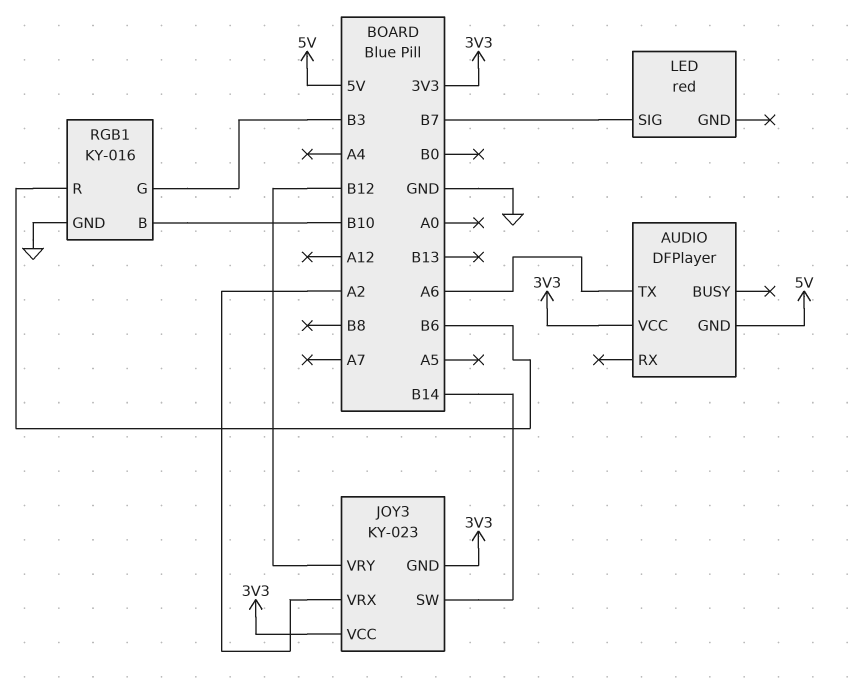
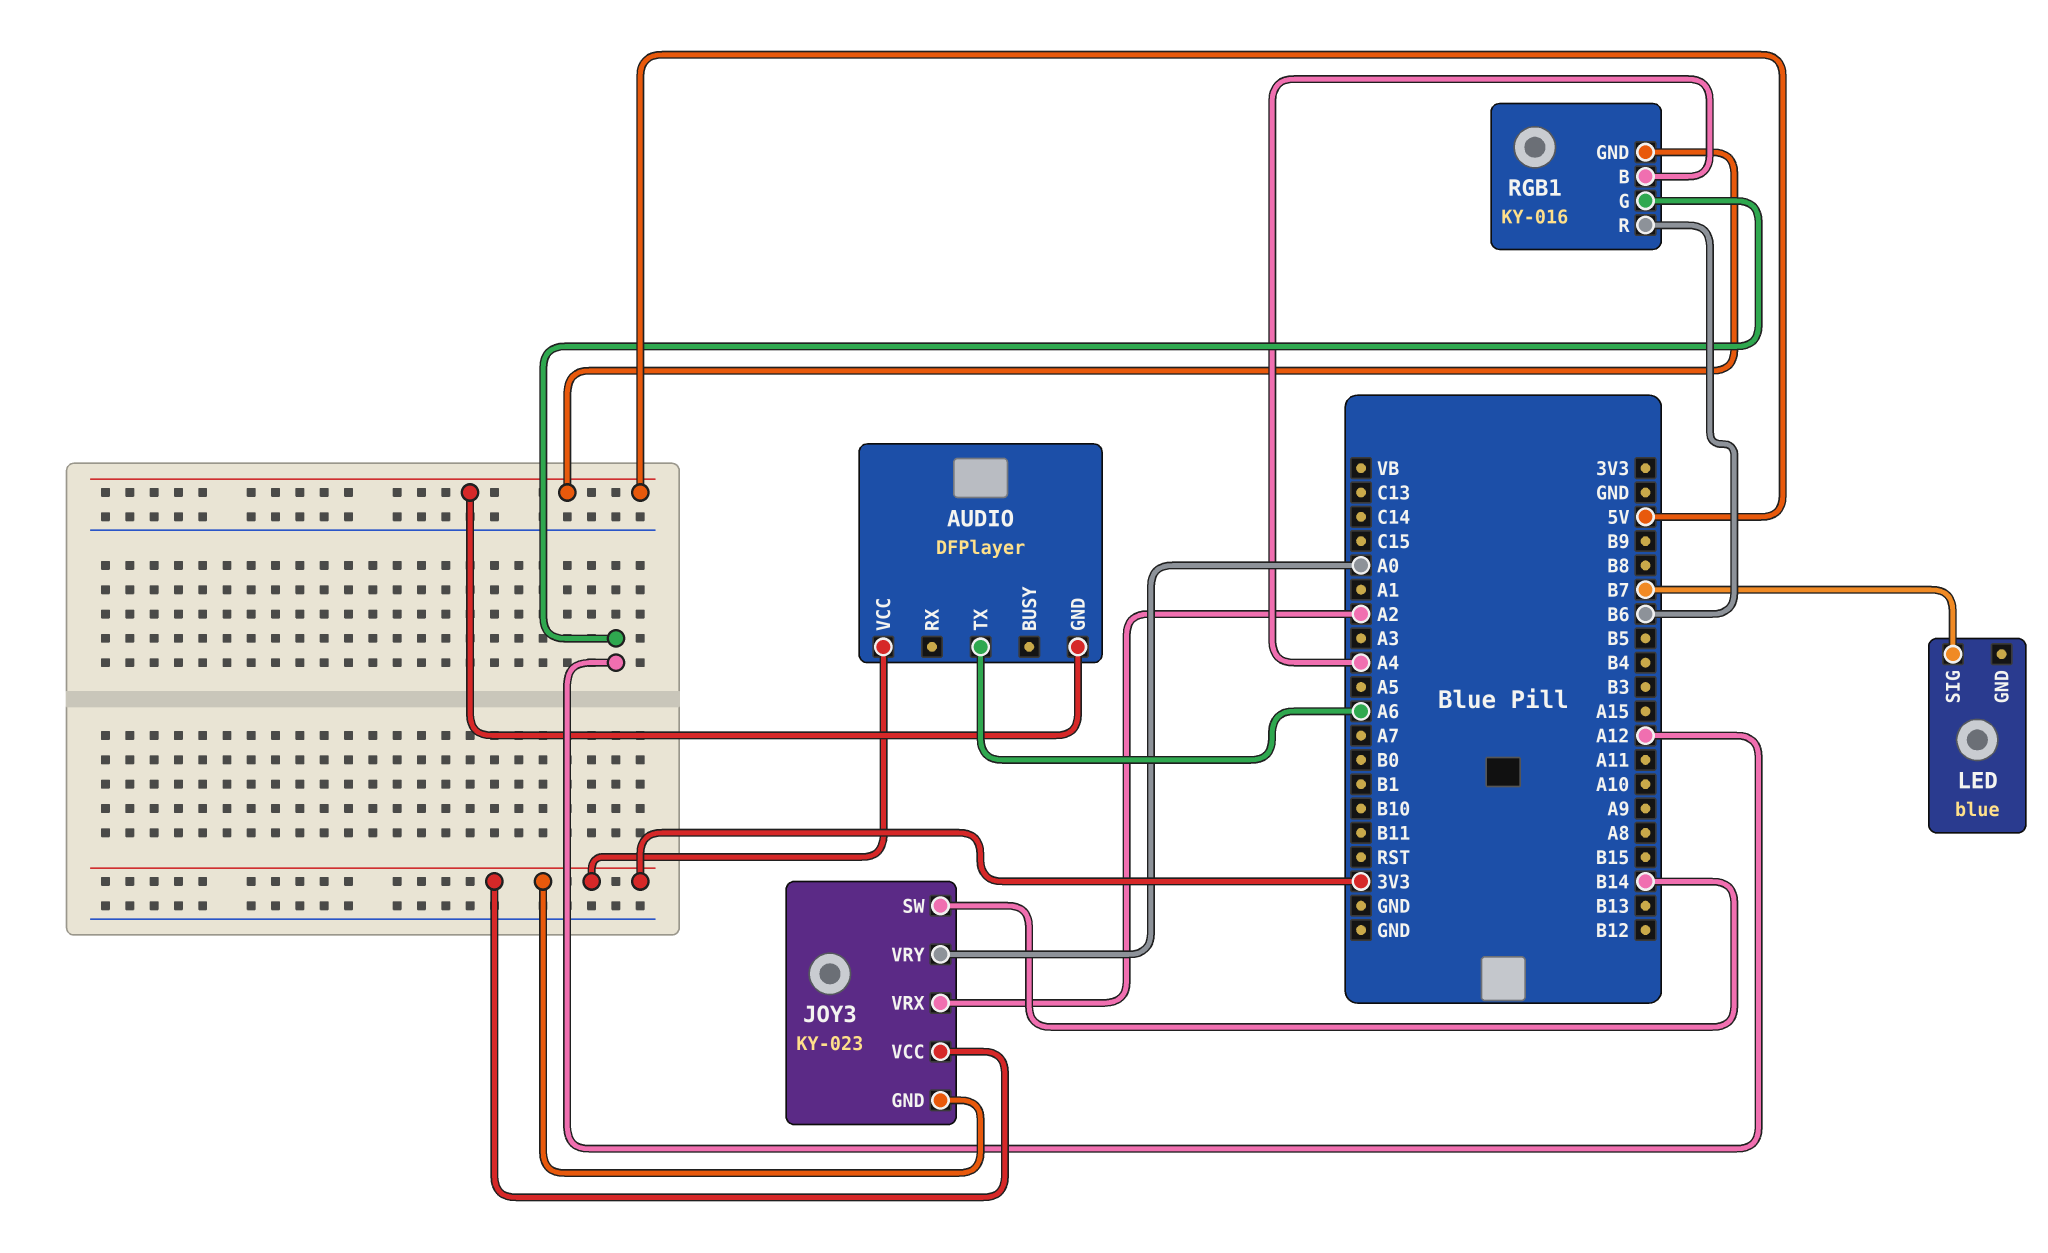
JOY3 pin VRY: B12 -> A0
LED: red -> blue
RGB1 pin B: B10 -> A4
RGB1 pin G: B3 -> A12
RGB1 pin GND: GND -> 5V

